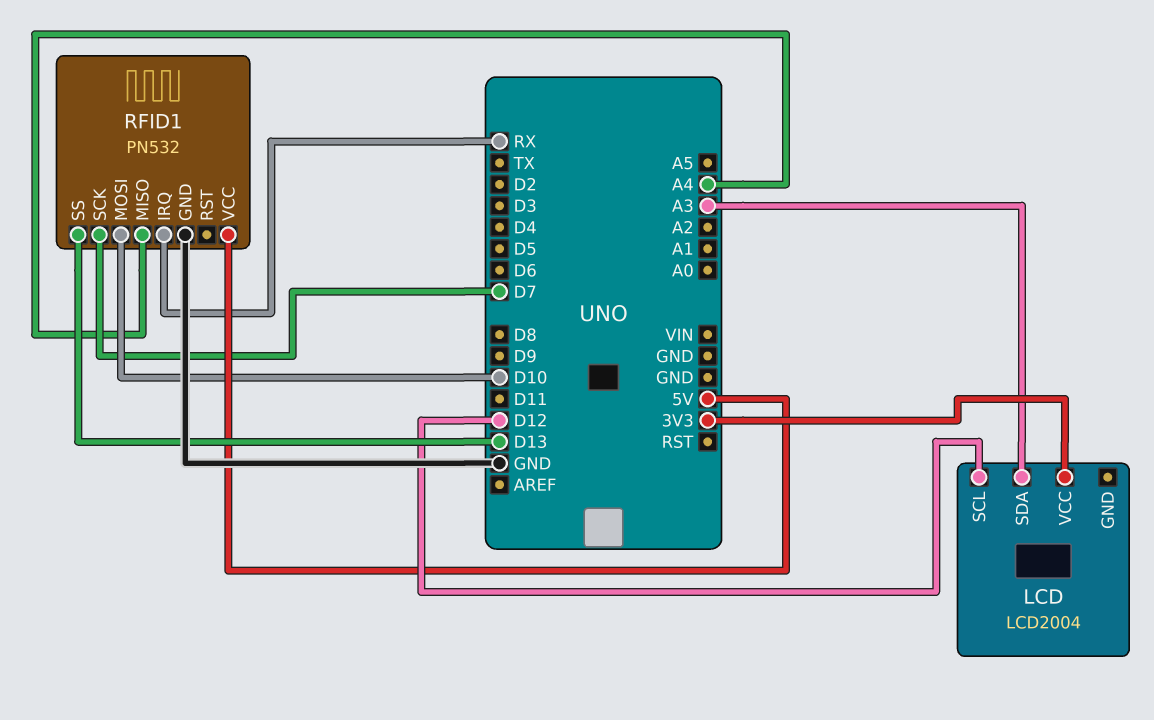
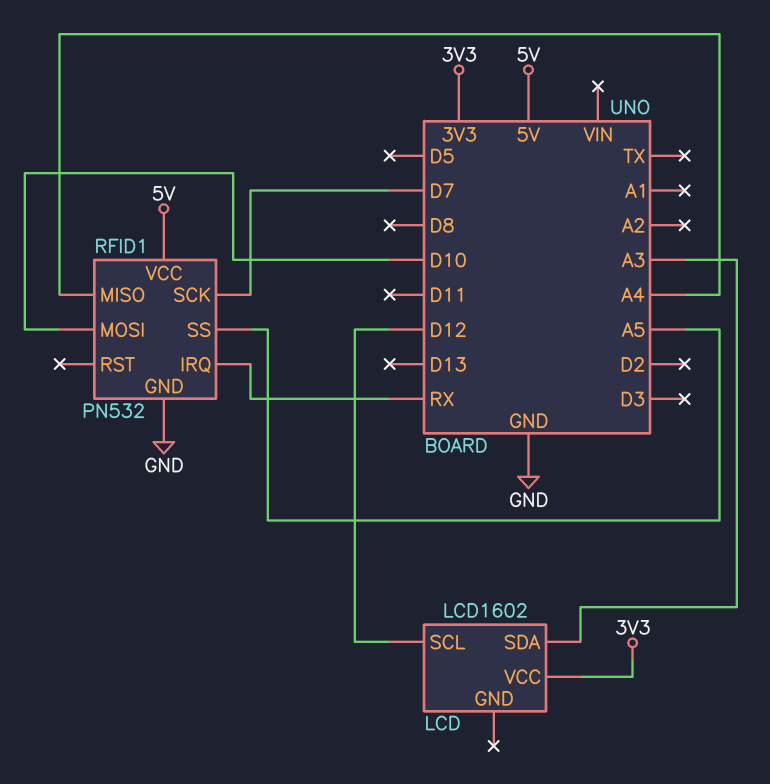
LCD: LCD2004 -> LCD1602
RFID1 pin SS: D13 -> A5

